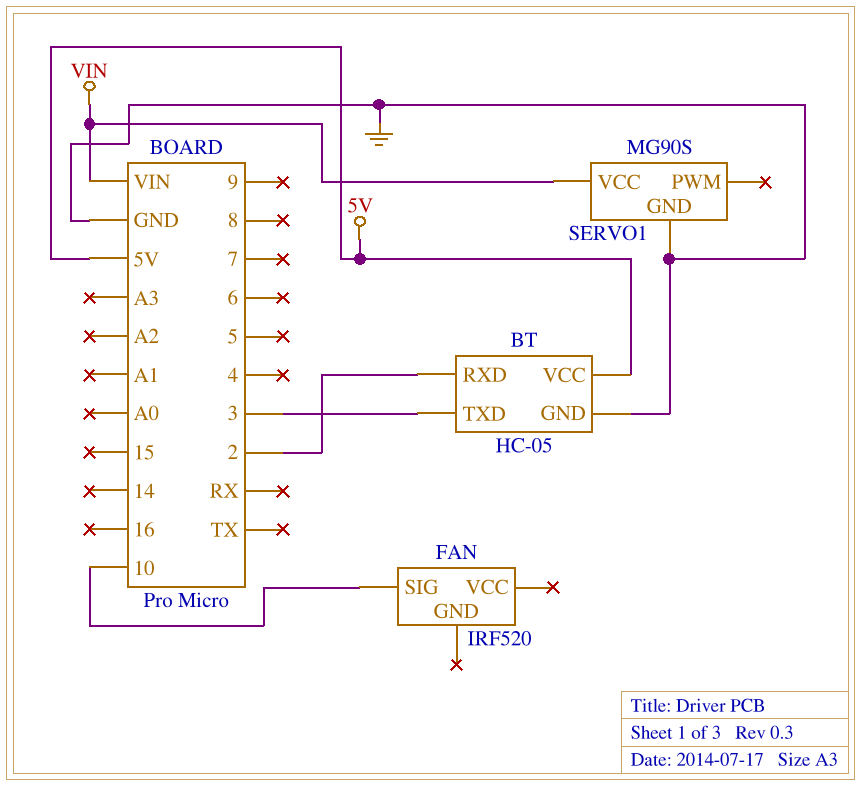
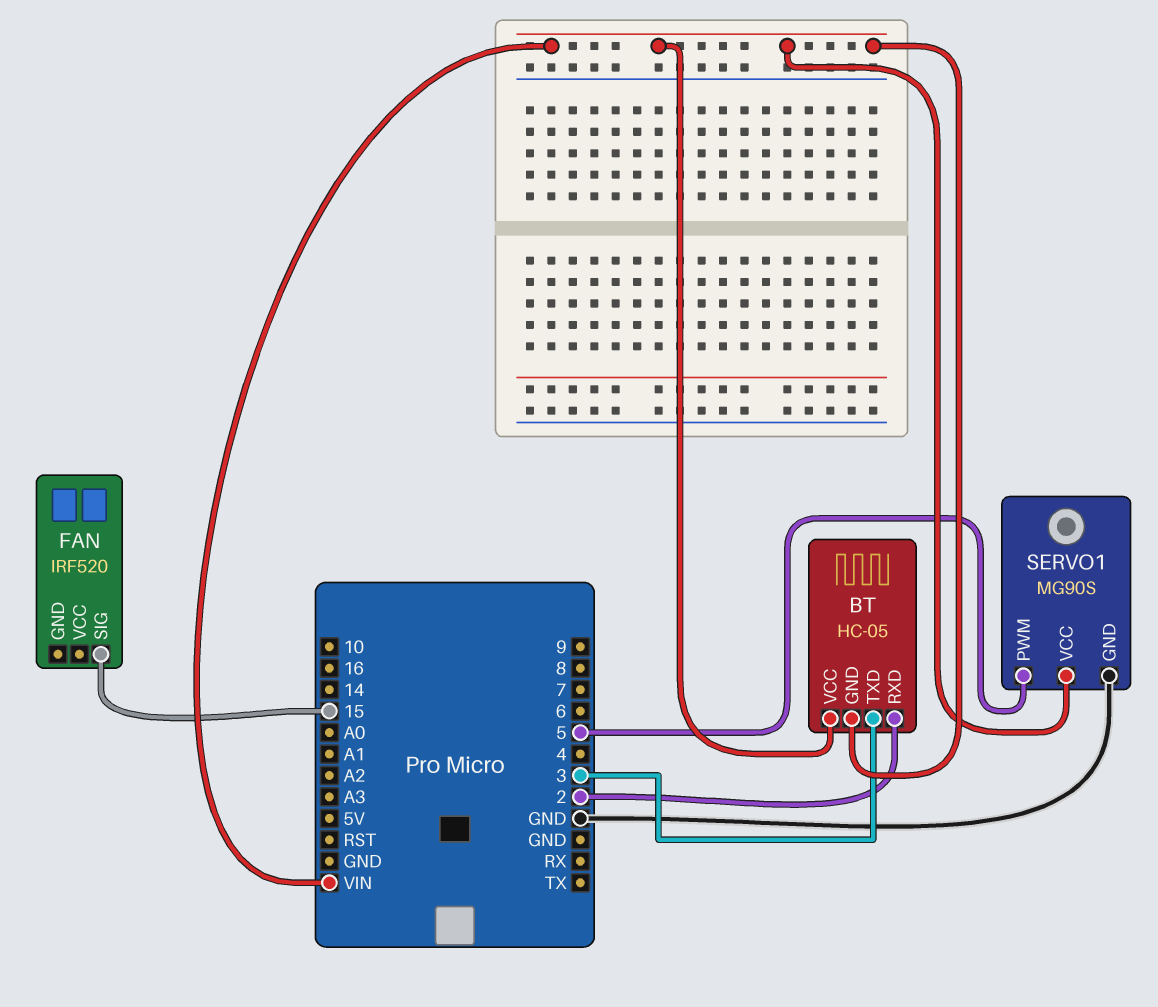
BT pin GND: GND -> VIN
BT pin VCC: 5V -> VIN
FAN pin SIG: 10 -> 15
SERVO1 pin PWM: none -> 5

